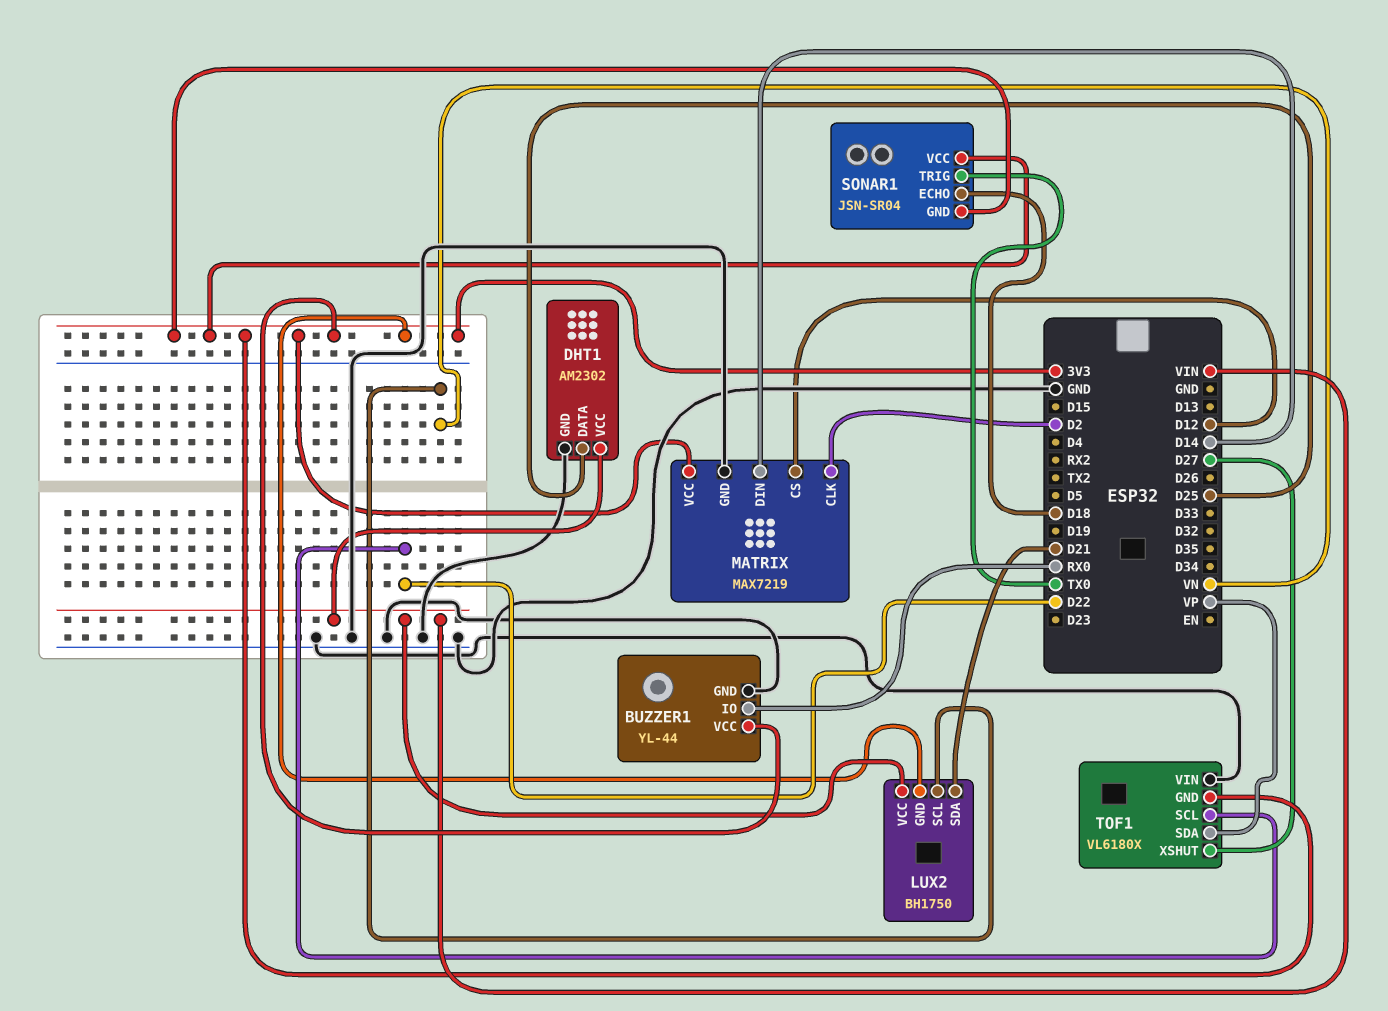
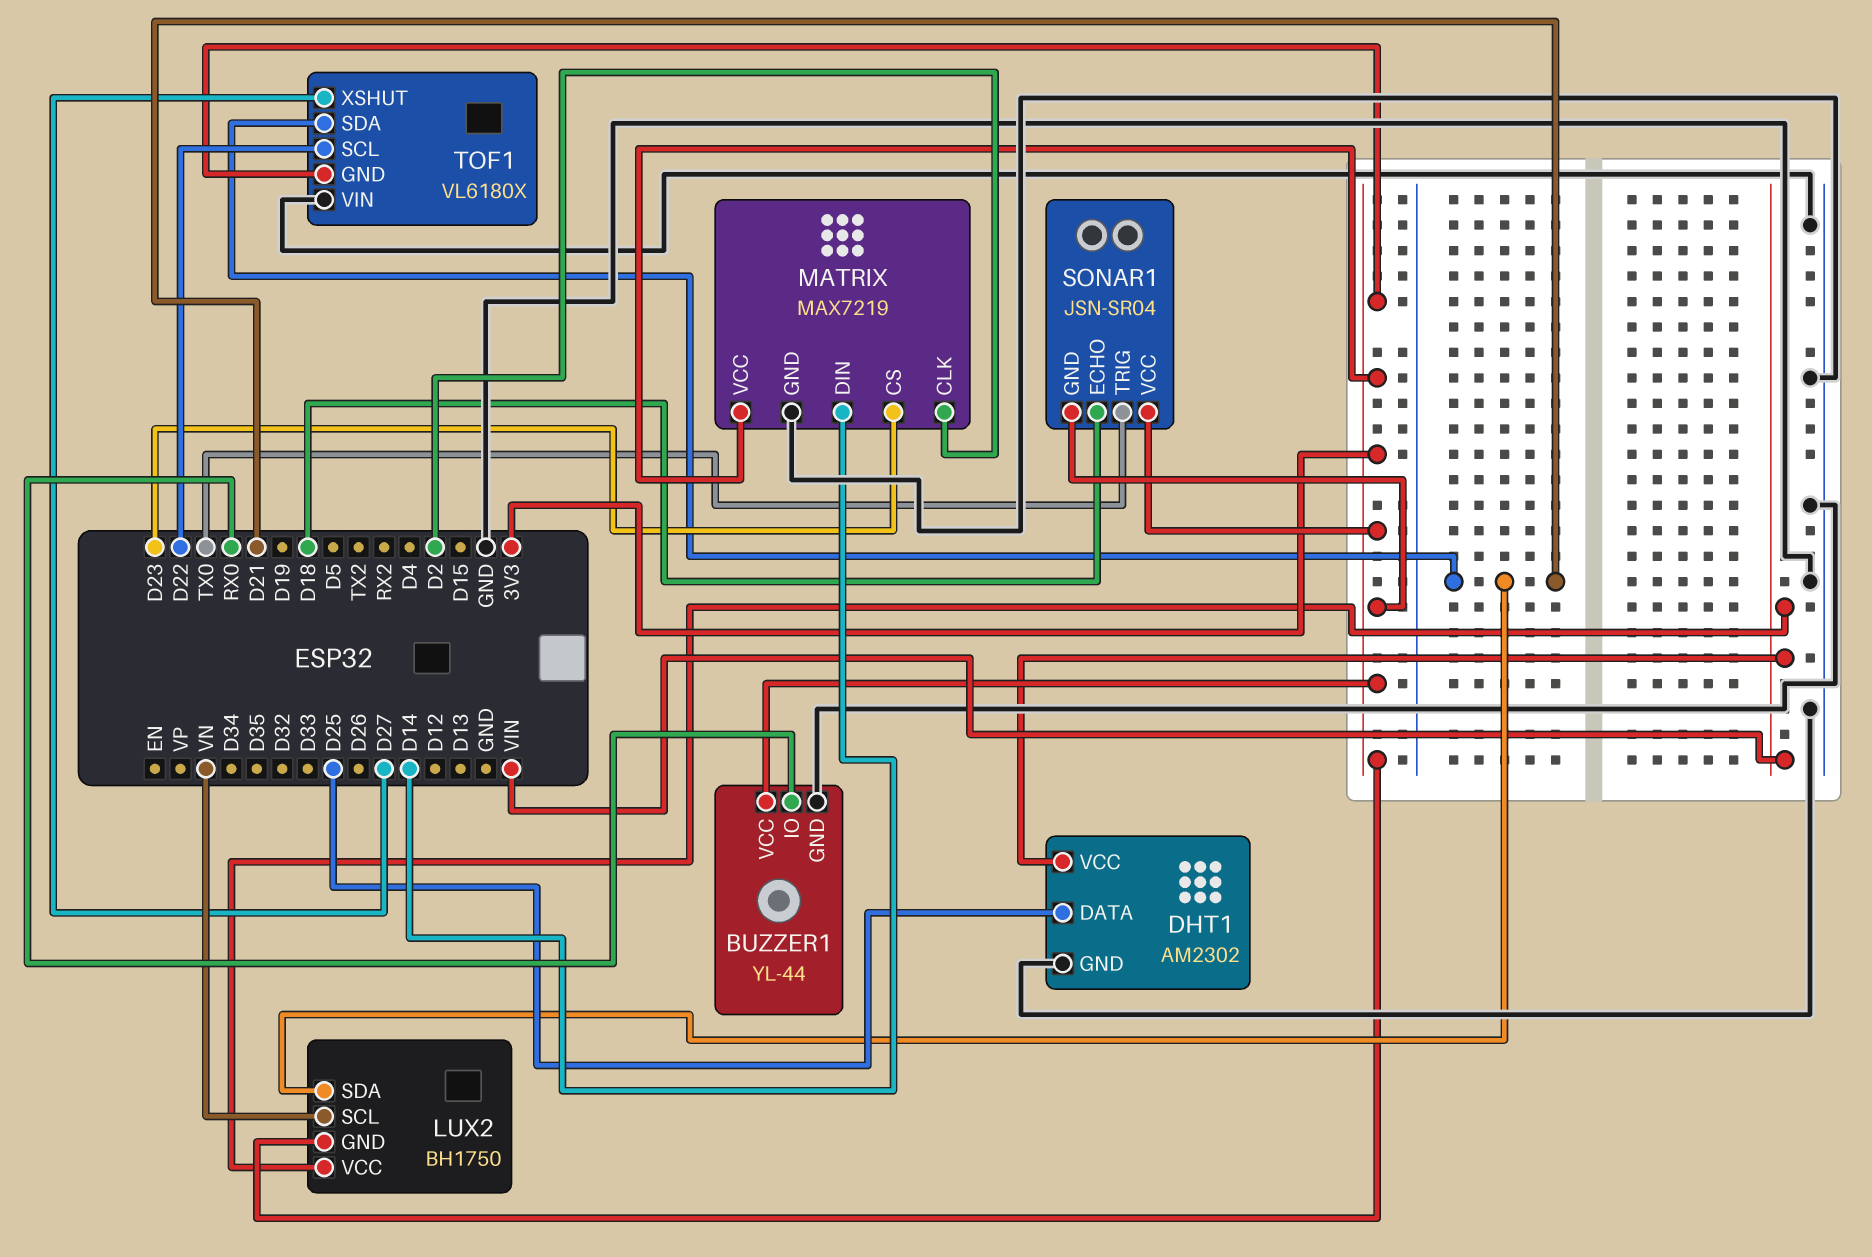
MATRIX pin CS: D12 -> D23
TOF1 pin SDA: VP -> D21

